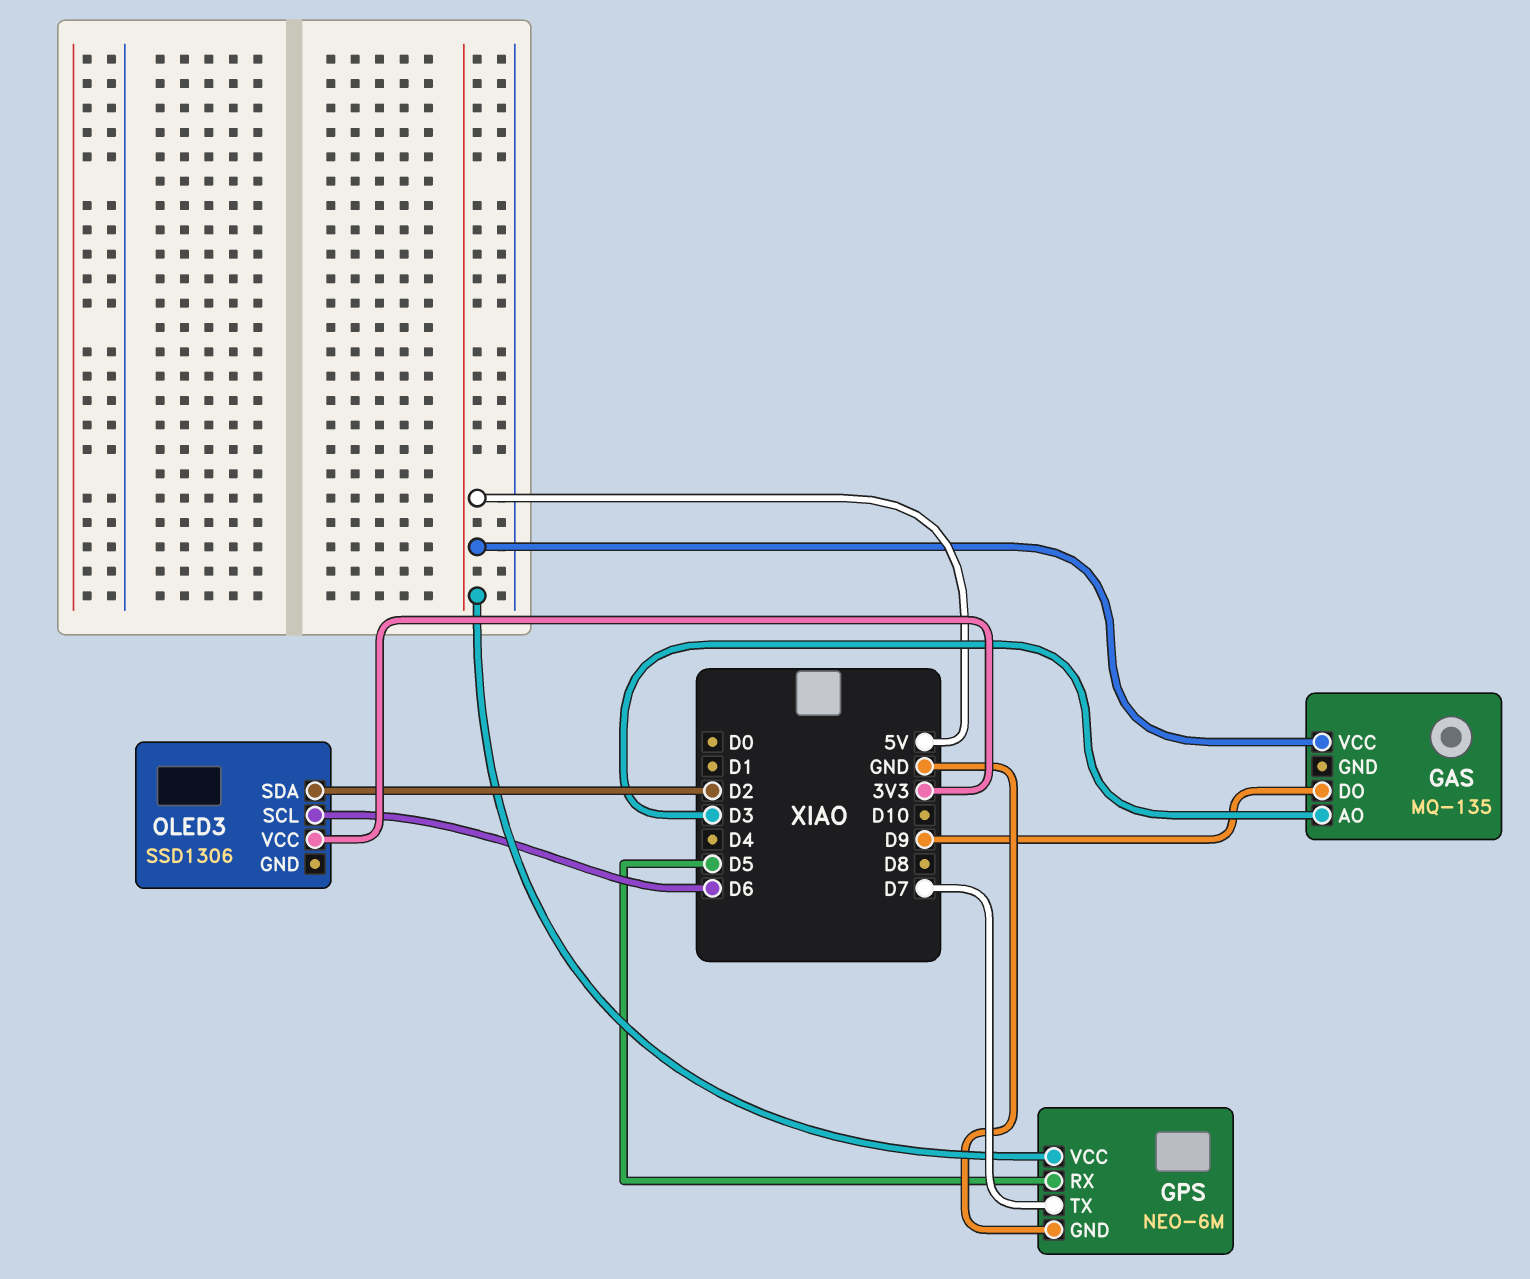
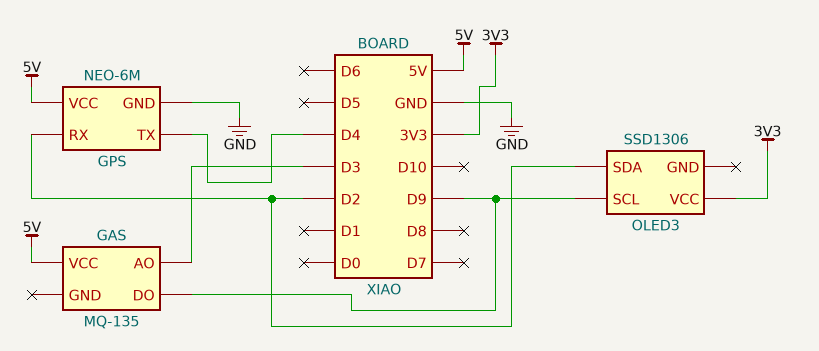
GPS pin RX: D5 -> D2
GPS pin TX: D7 -> D4
OLED3 pin SCL: D6 -> D9

